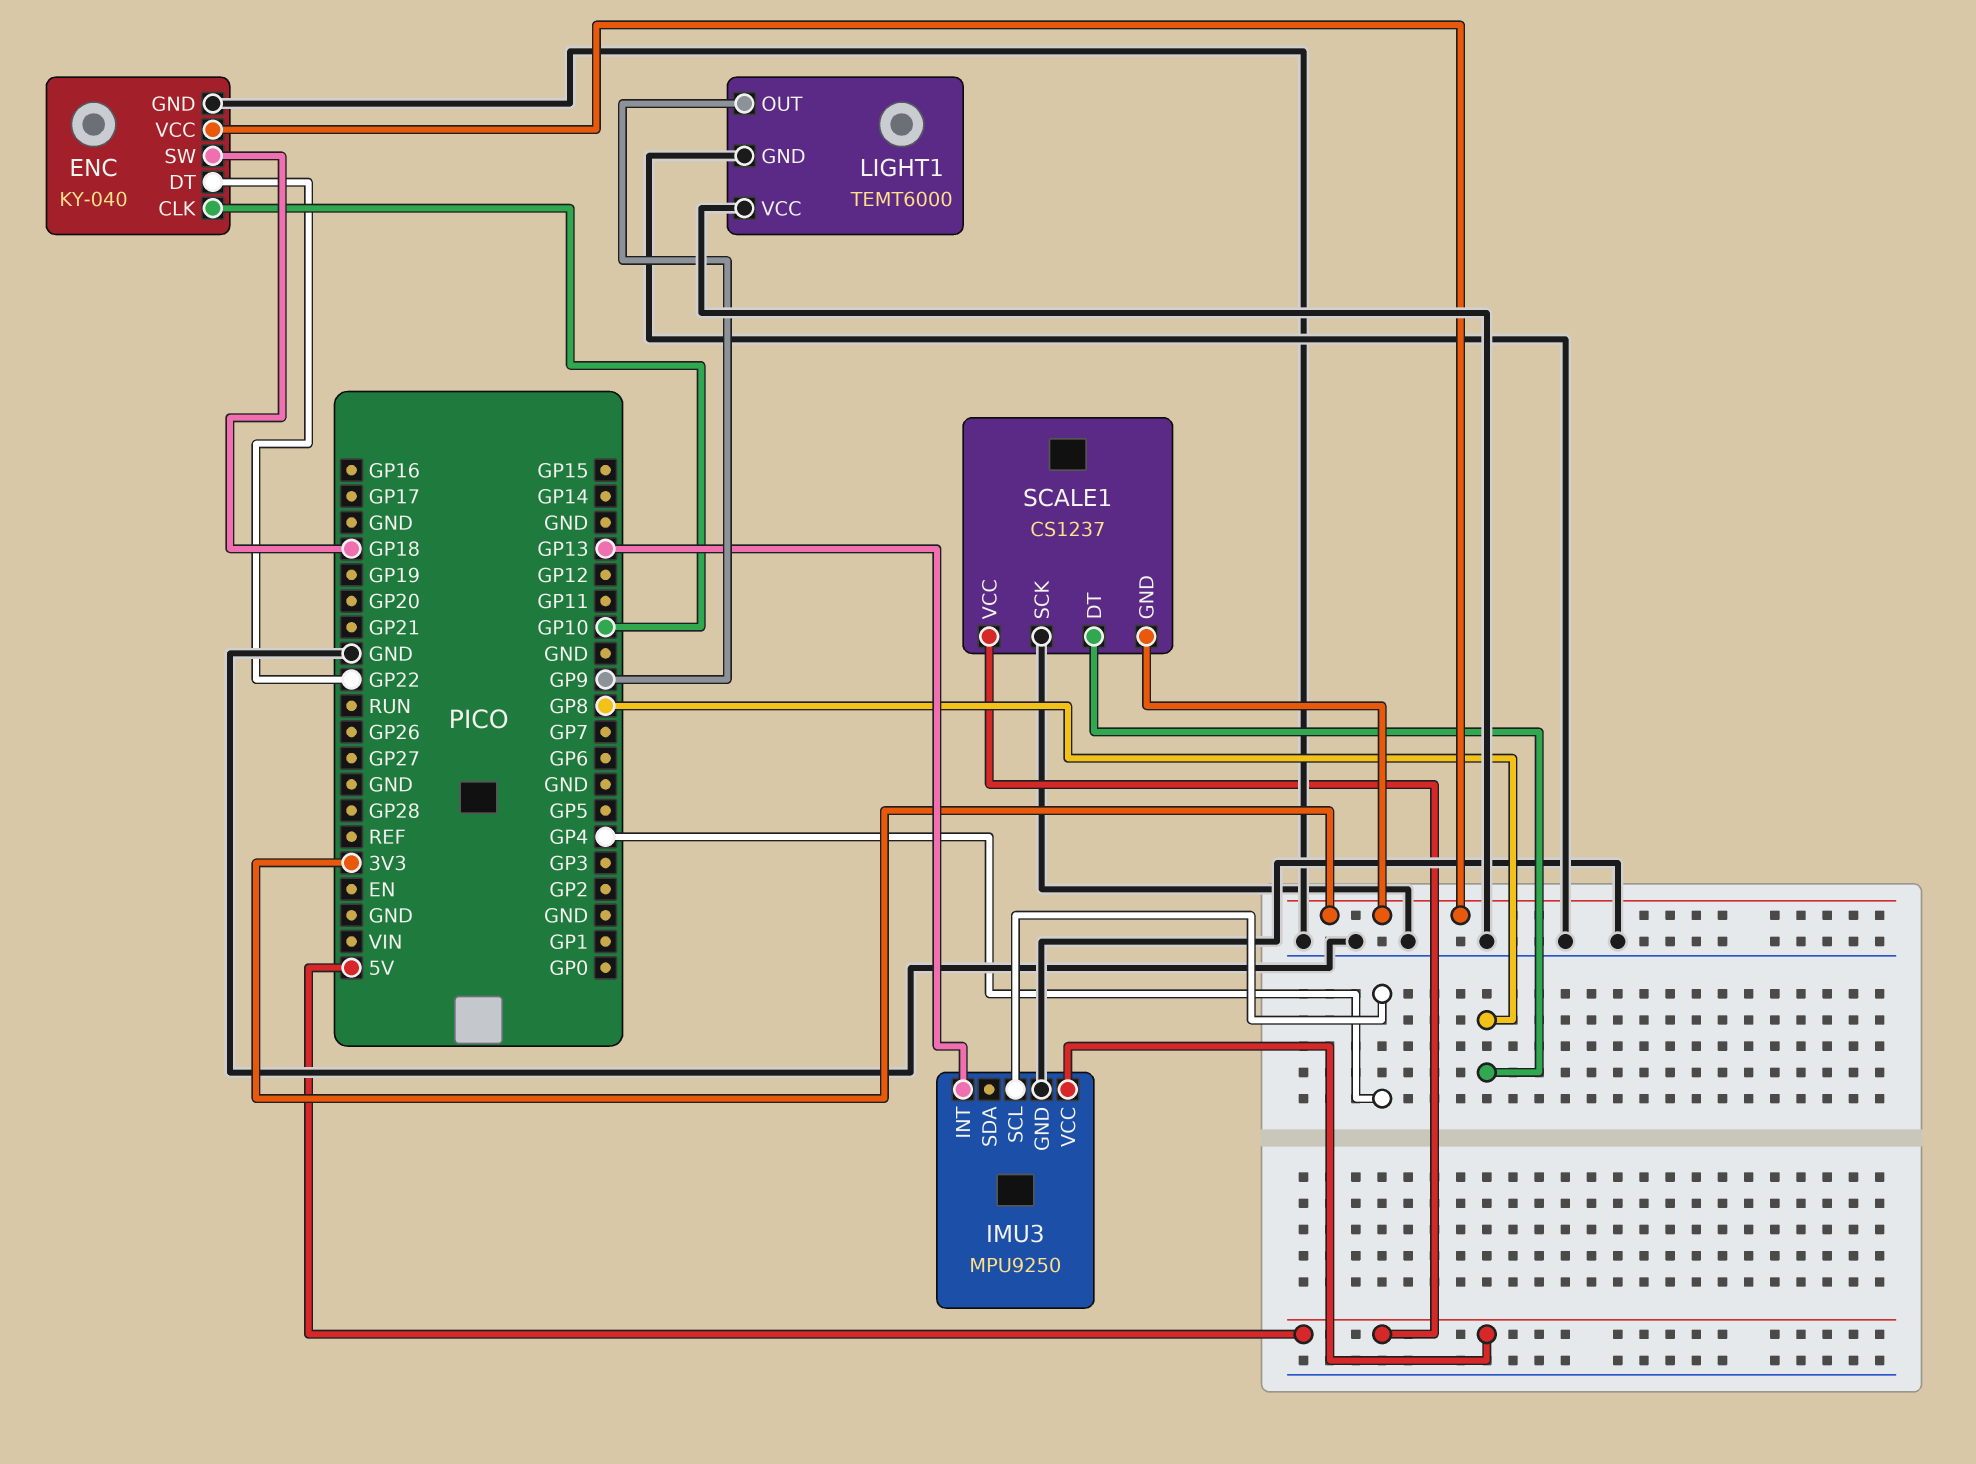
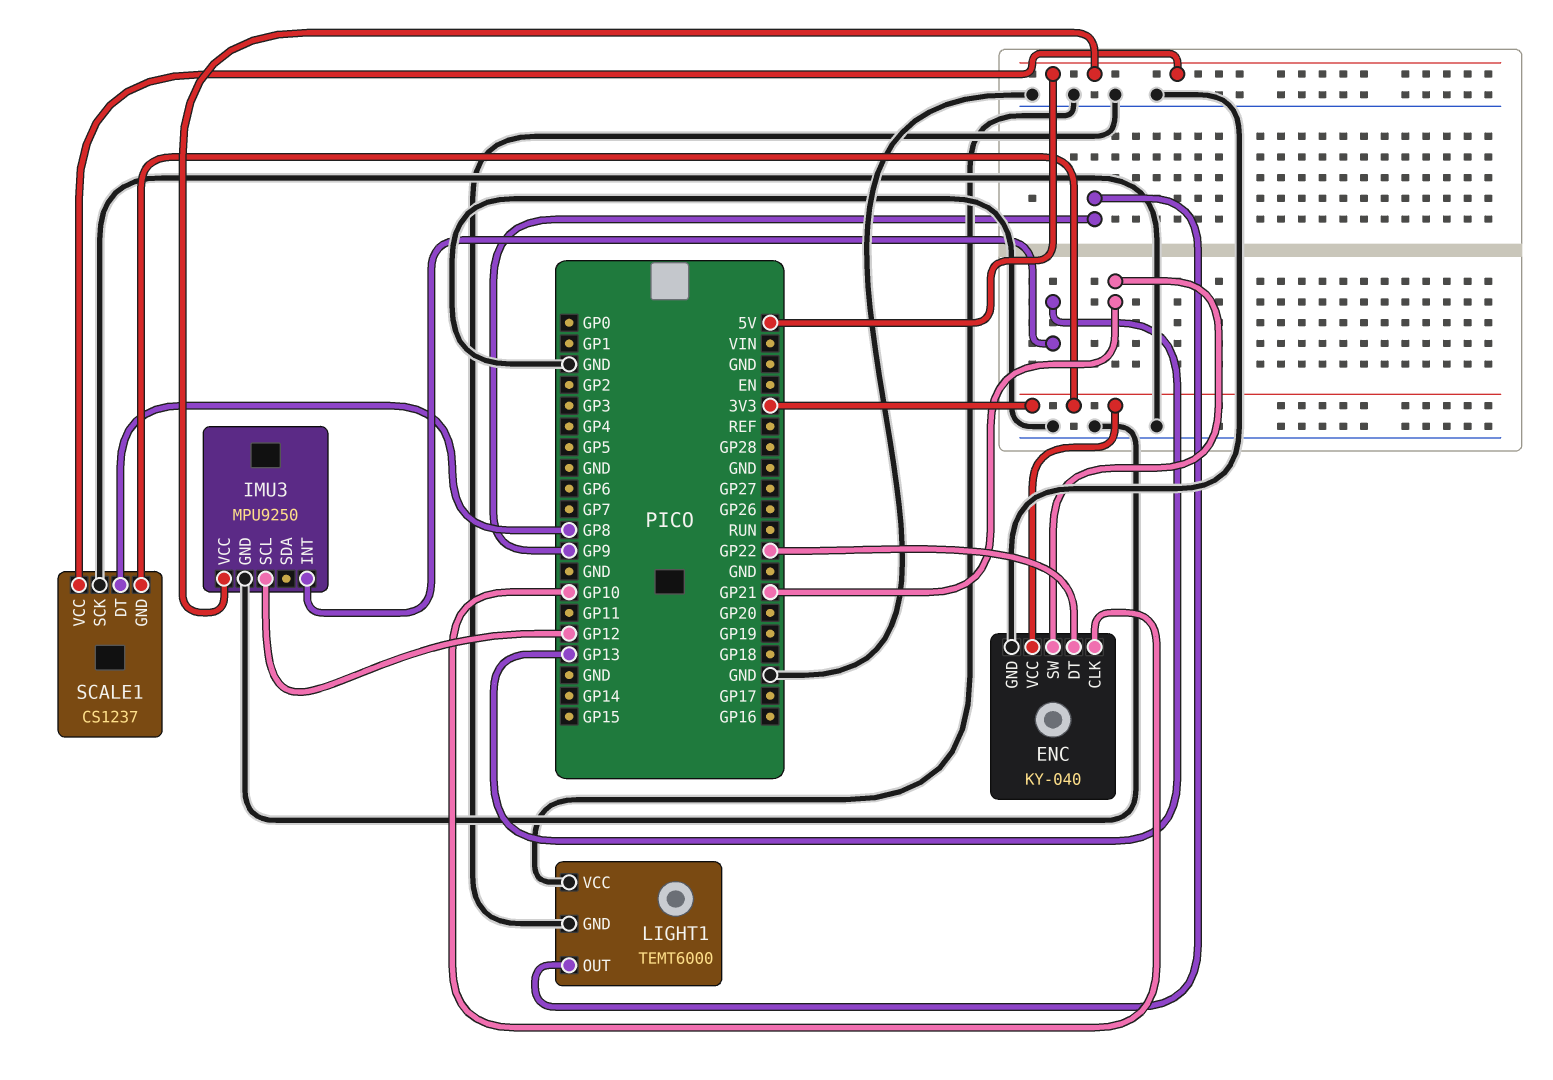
ENC pin SW: GP18 -> GP21
IMU3 pin SCL: GP4 -> GP12

